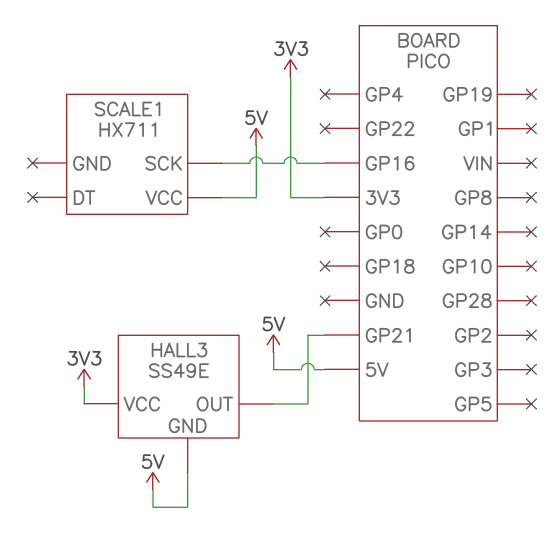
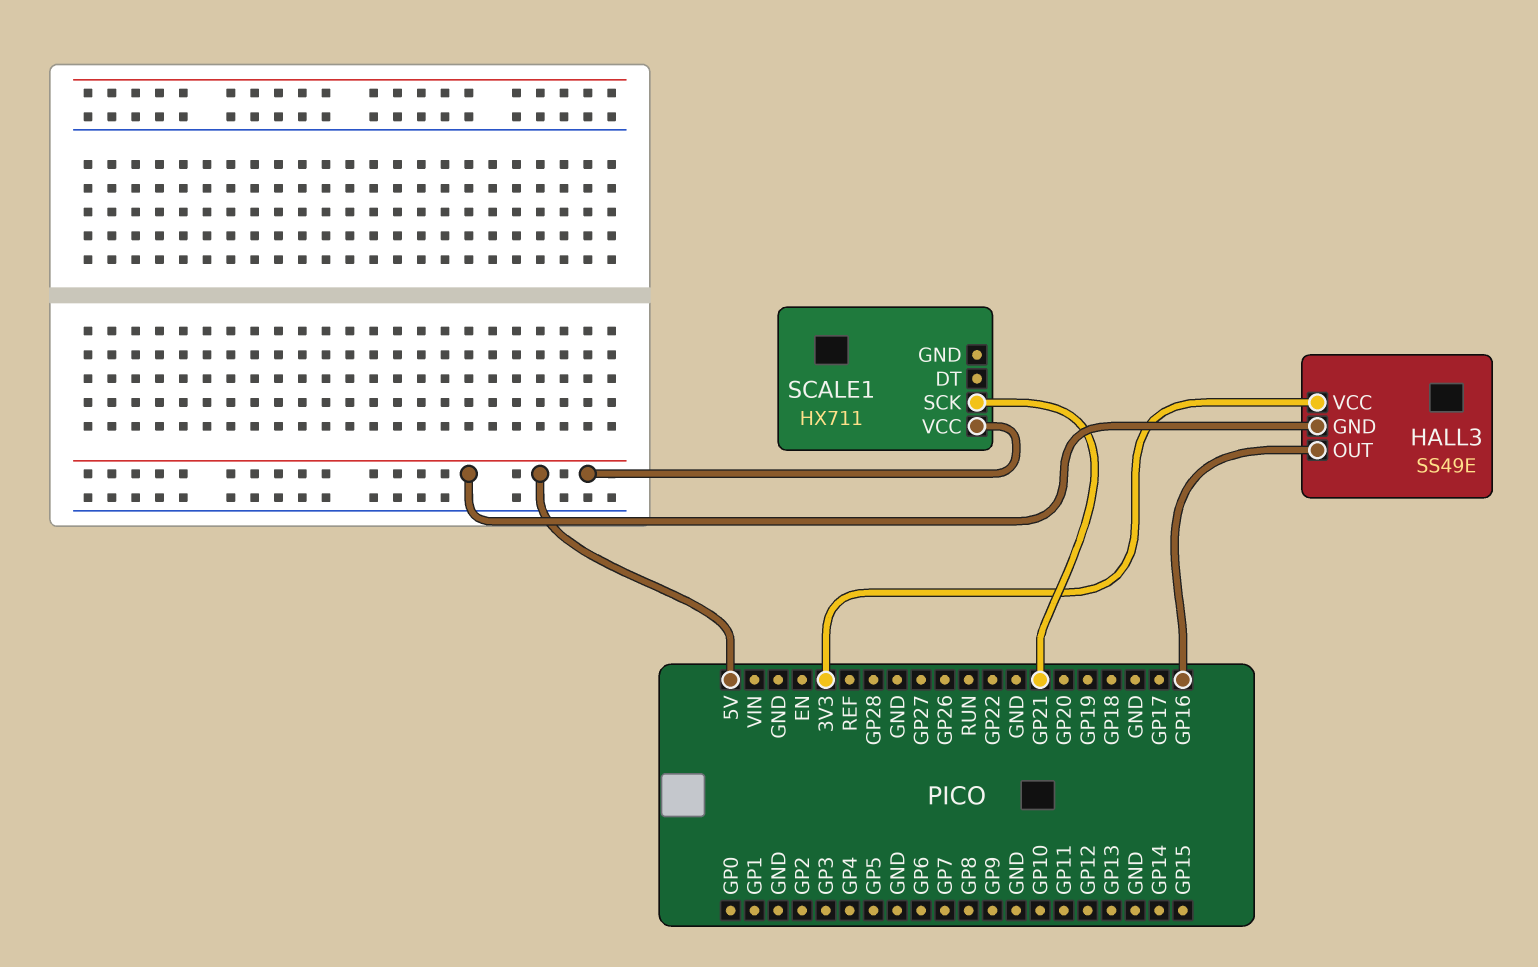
HALL3 pin OUT: GP21 -> GP16
SCALE1 pin SCK: GP16 -> GP21

